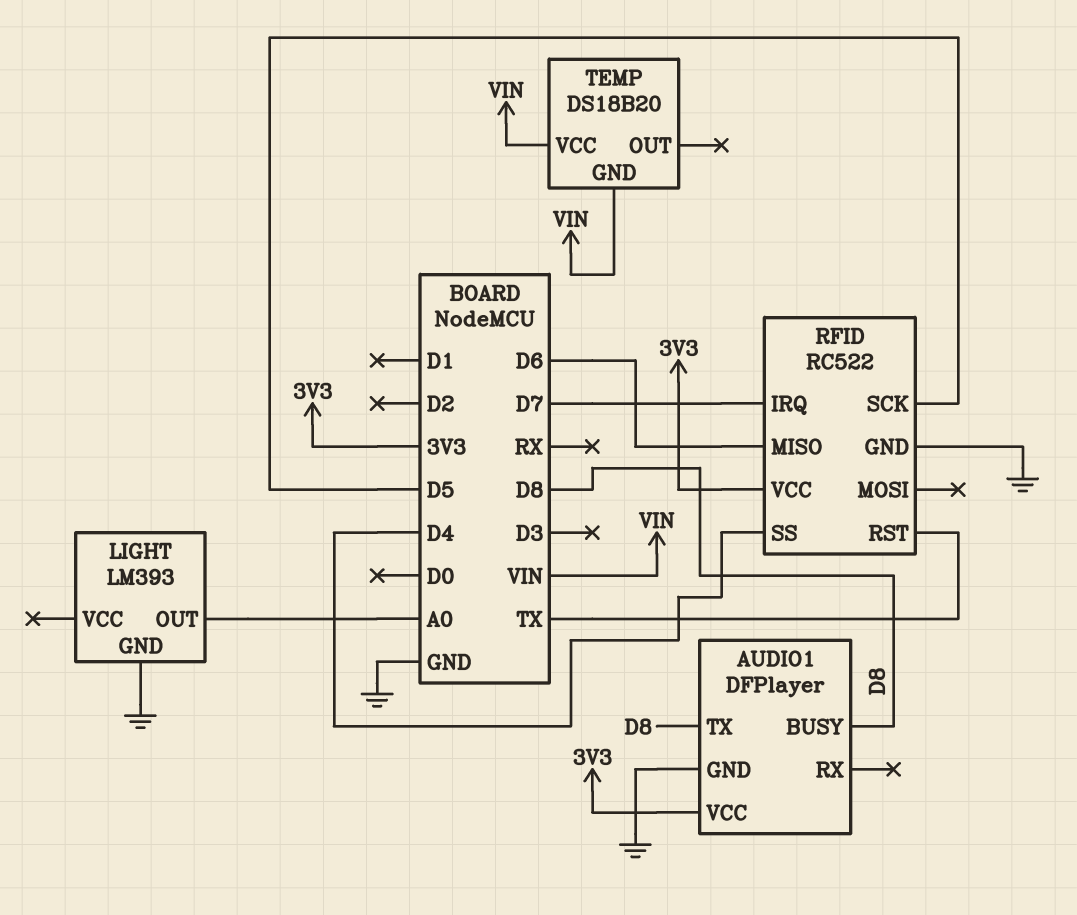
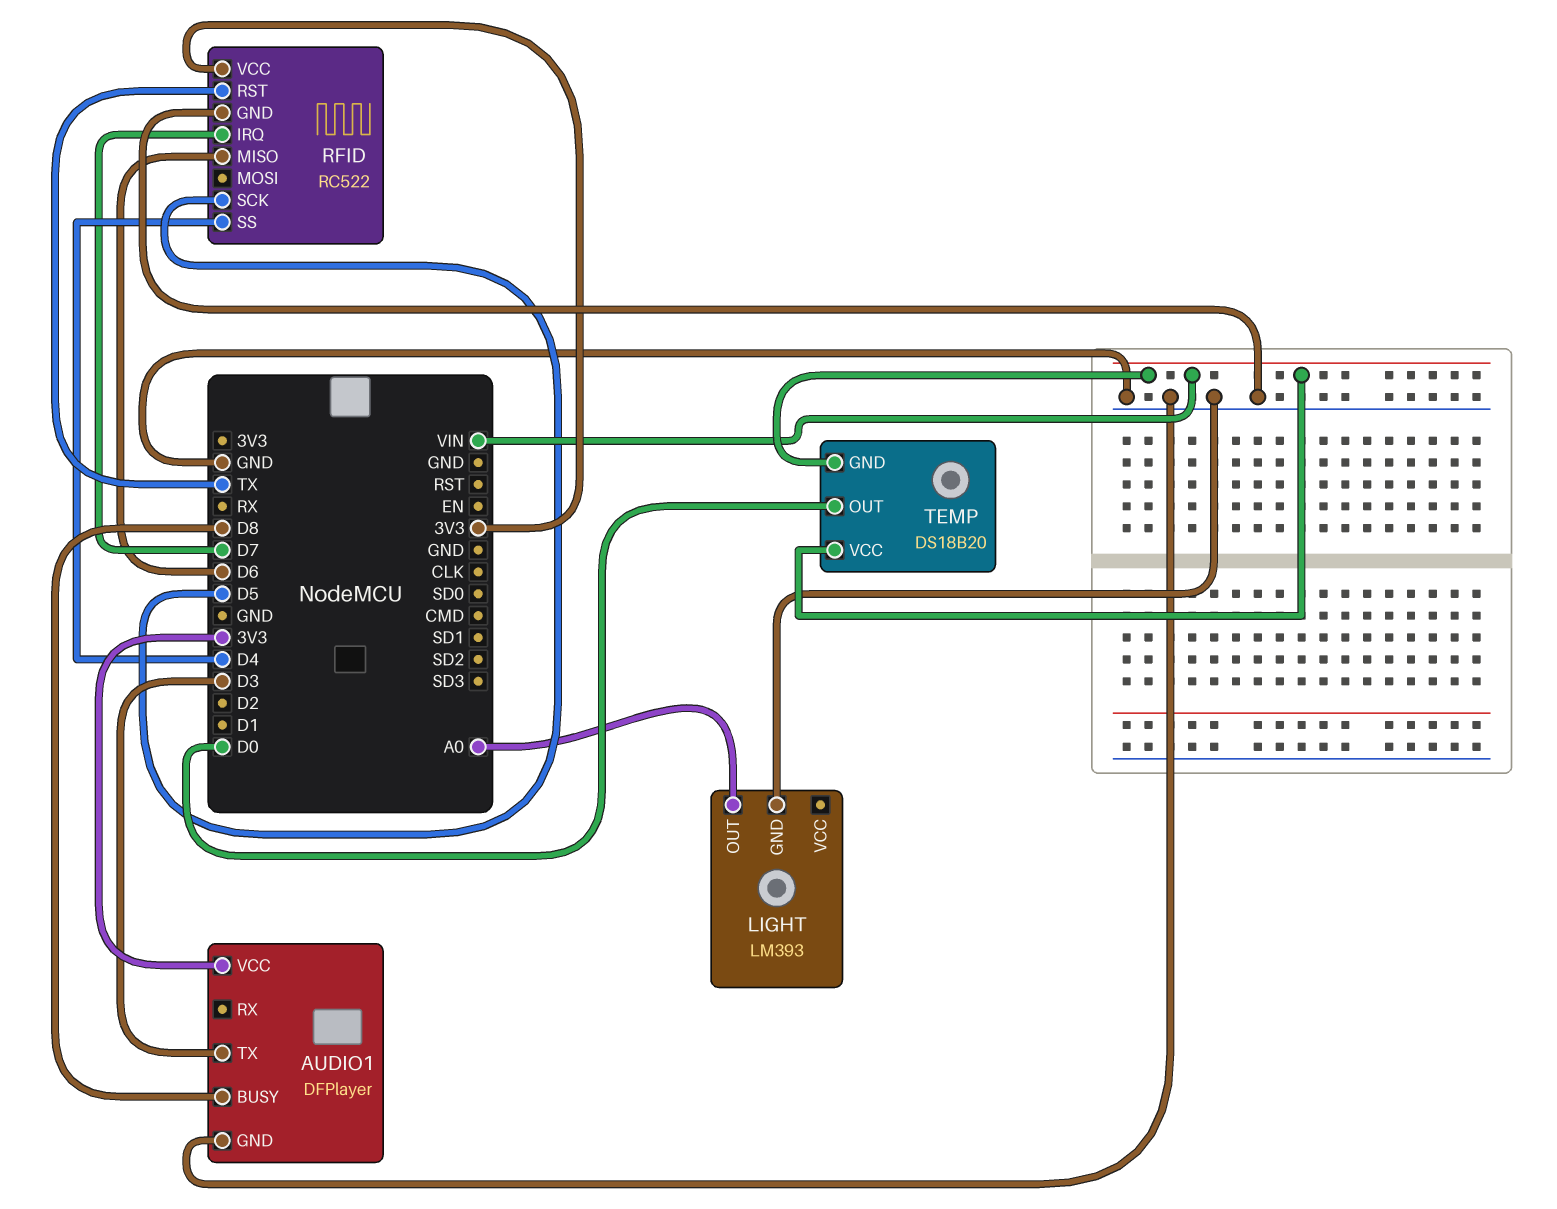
AUDIO1 pin TX: D8 -> D3
TEMP pin OUT: none -> D0

